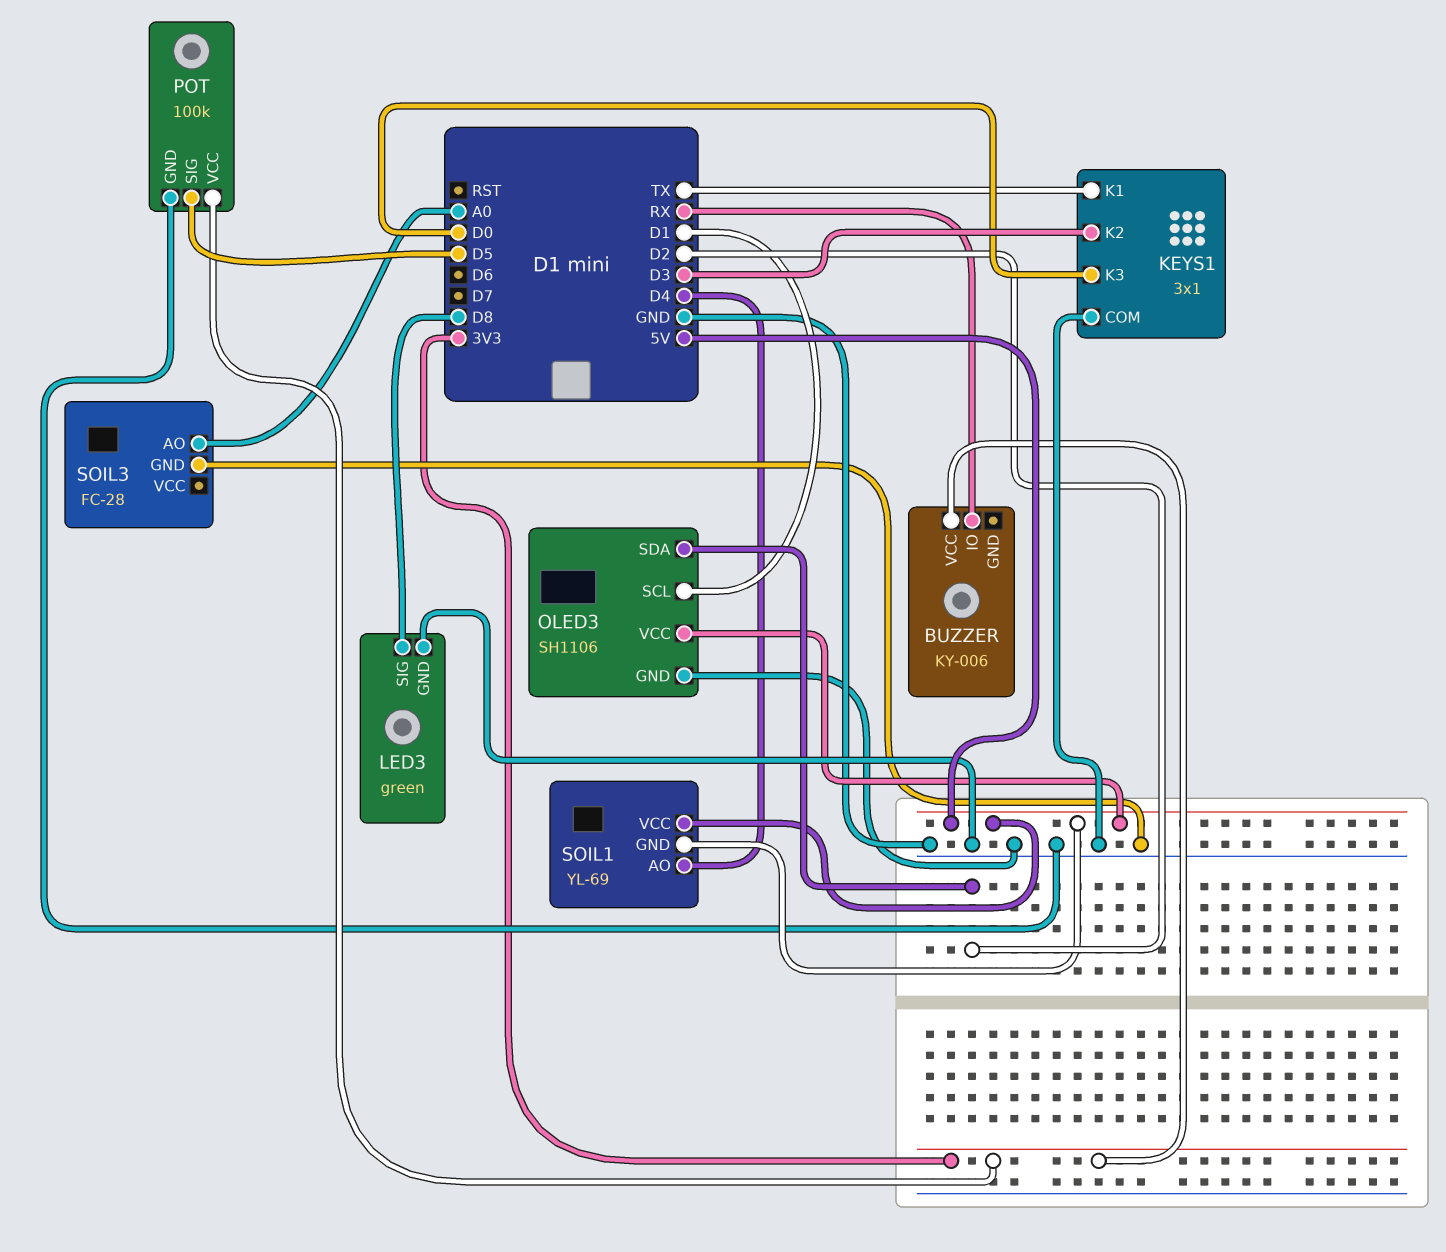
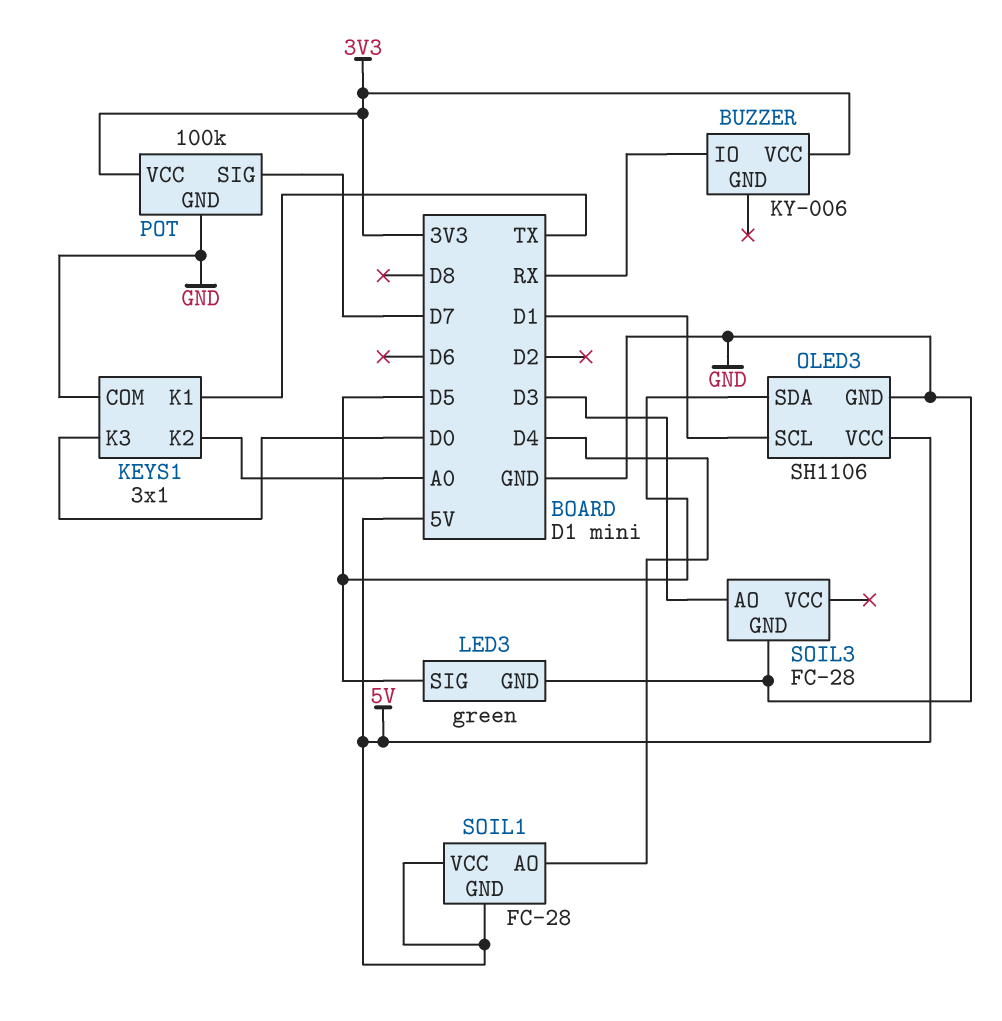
KEYS1 pin K2: D3 -> A0
LED3 pin SIG: D8 -> D5
OLED3 pin SDA: D2 -> D5
POT pin SIG: D5 -> D7
SOIL1: YL-69 -> FC-28
SOIL3 pin AO: A0 -> D3

